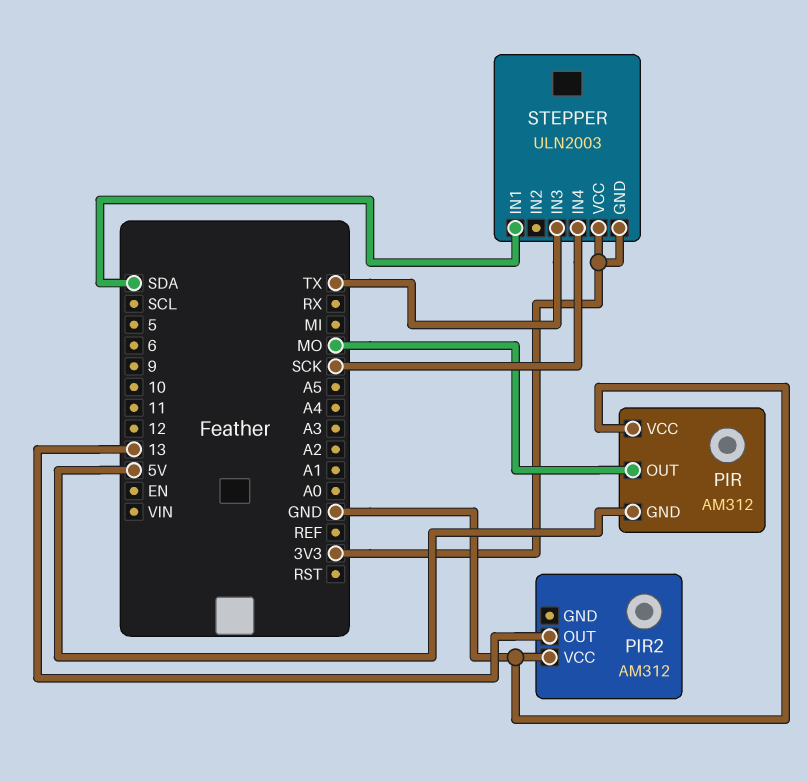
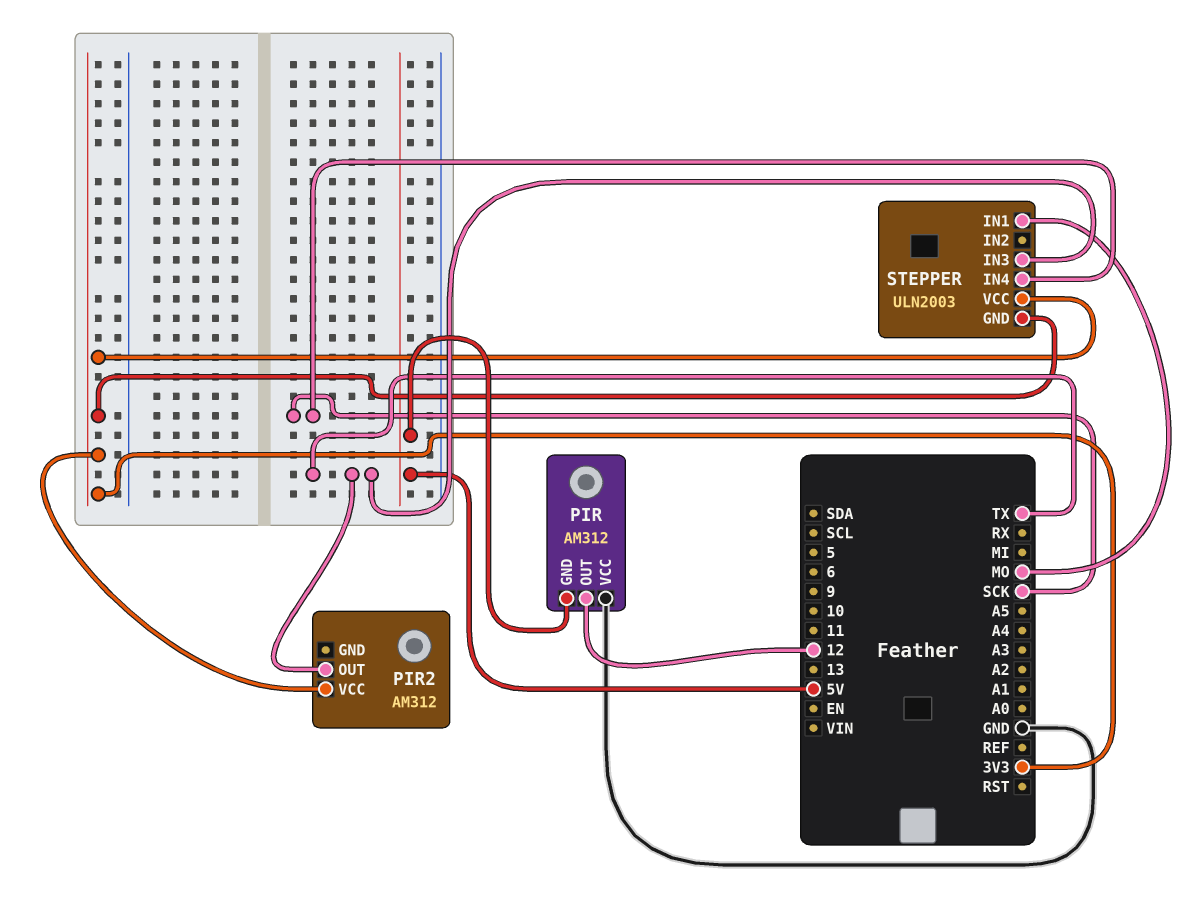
PIR pin OUT: MO -> 12
PIR2 pin OUT: 13 -> TX
PIR2 pin VCC: GND -> 3V3
STEPPER pin IN1: SDA -> MO

